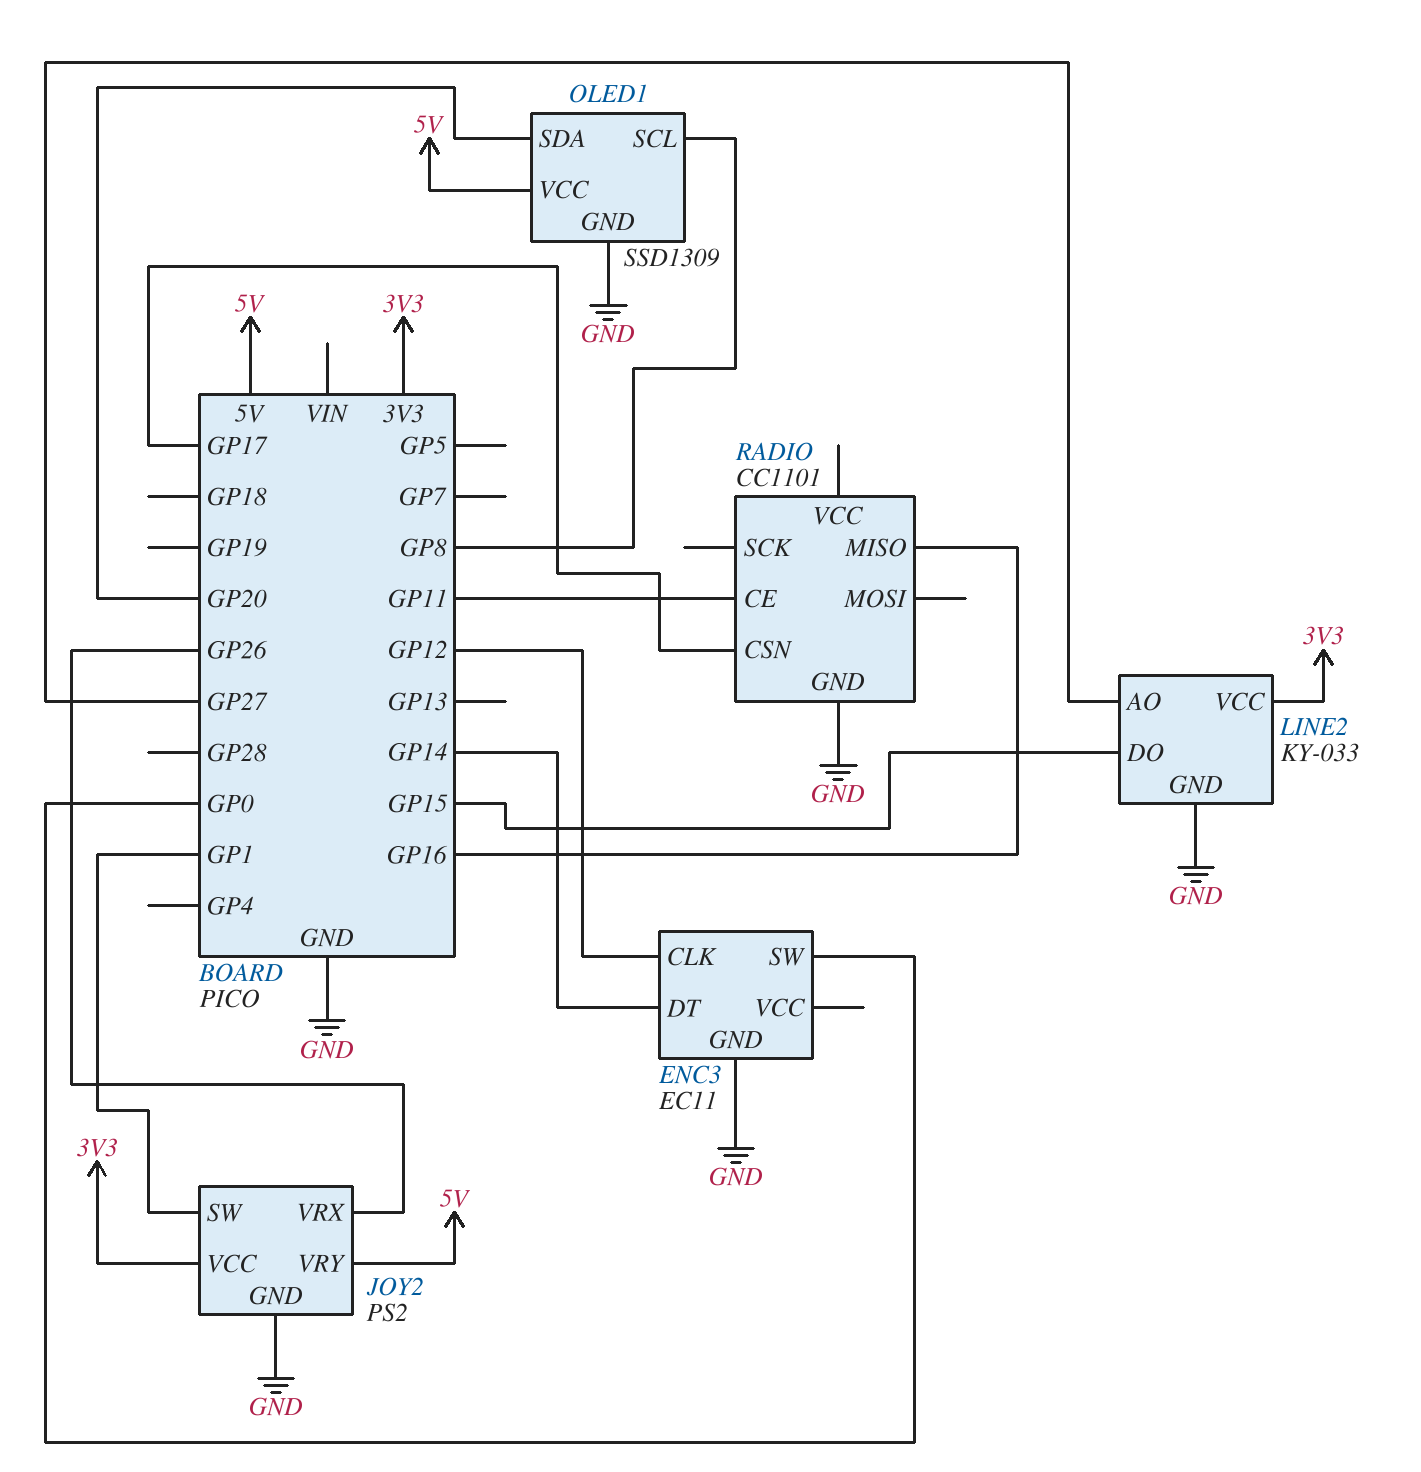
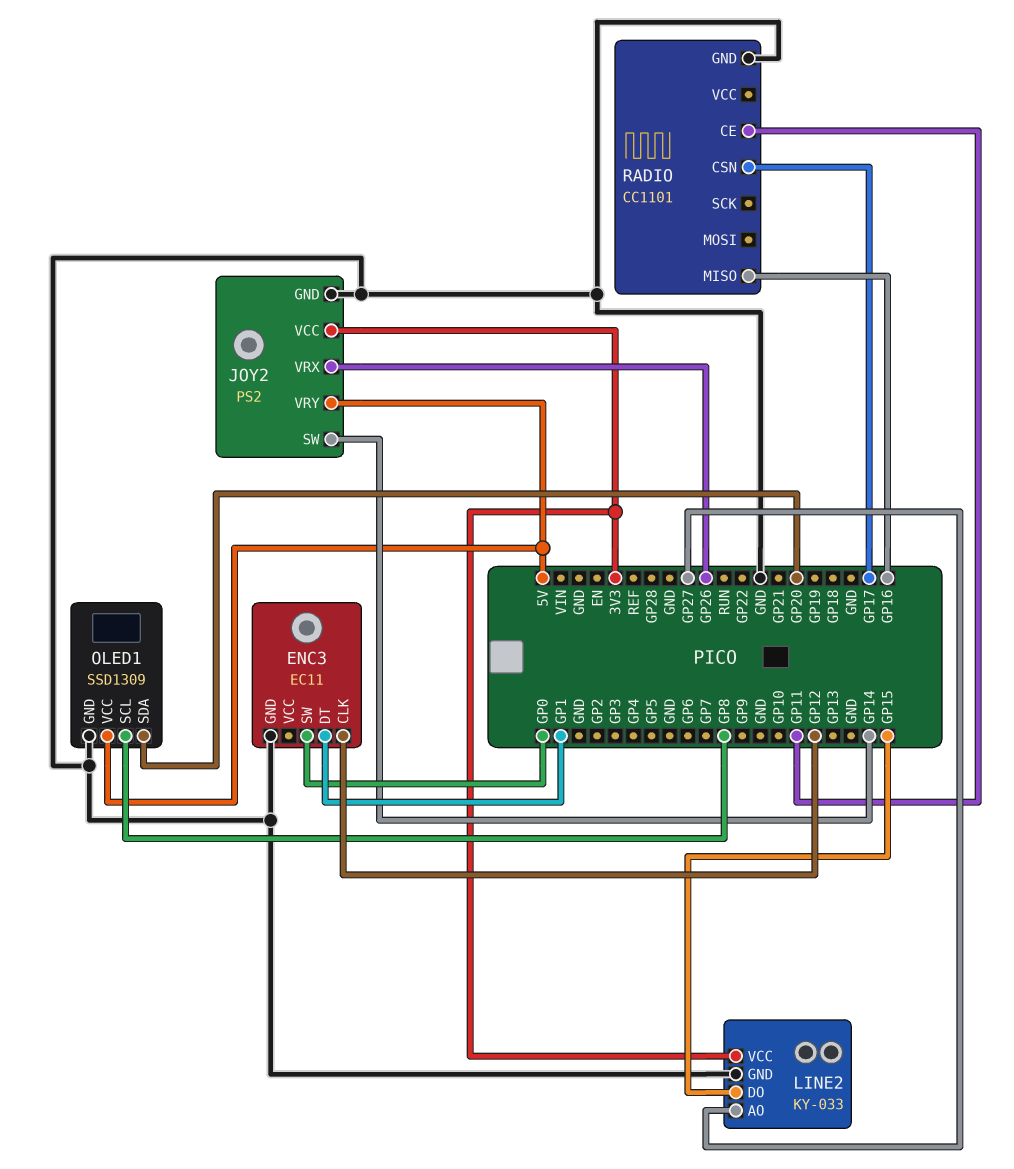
ENC3 pin DT: GP14 -> GP1
JOY2 pin SW: GP1 -> GP14

